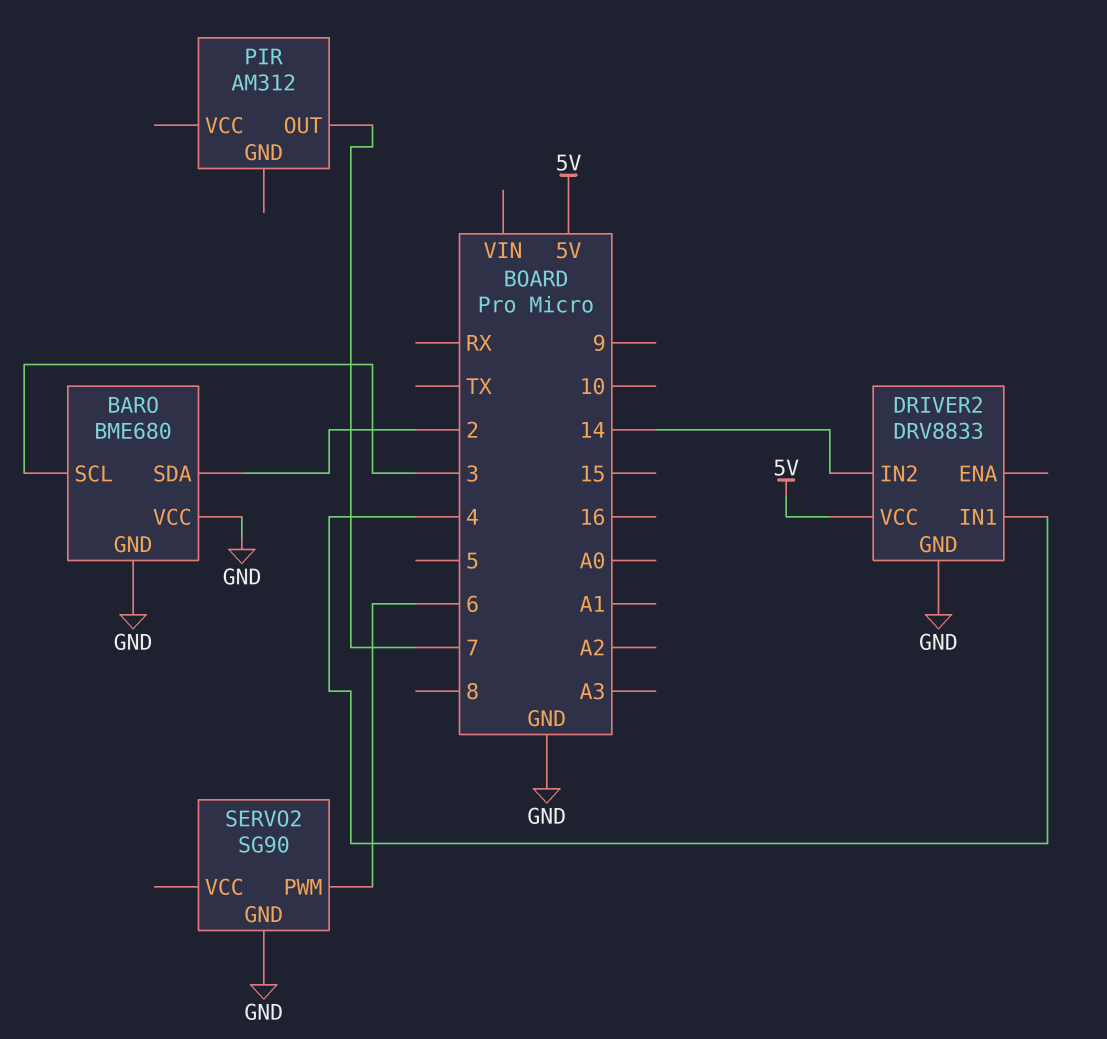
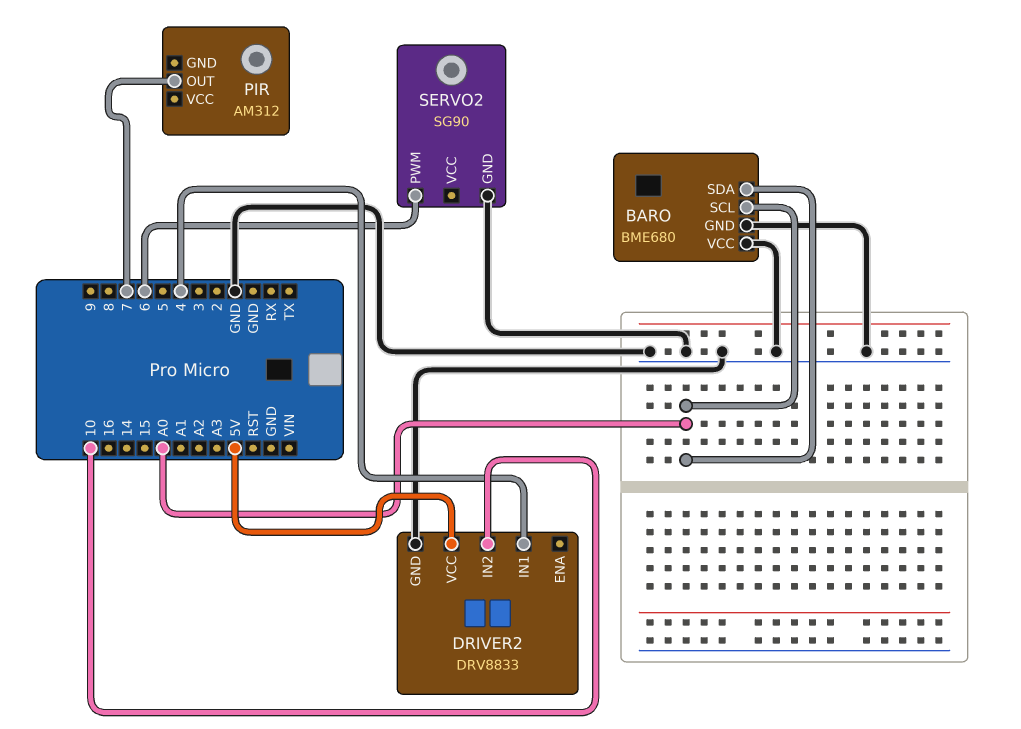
BARO pin SCL: 3 -> A0
BARO pin SDA: 2 -> A0
DRIVER2 pin IN2: 14 -> 10

